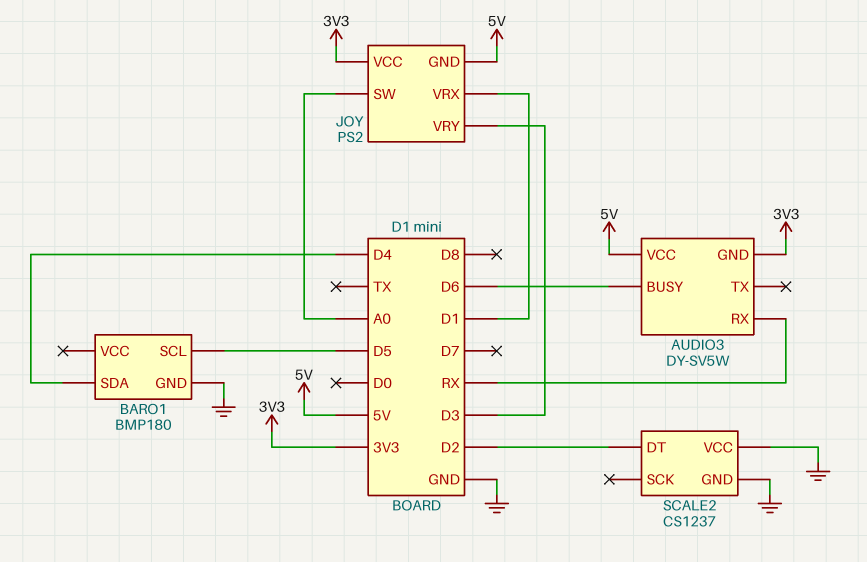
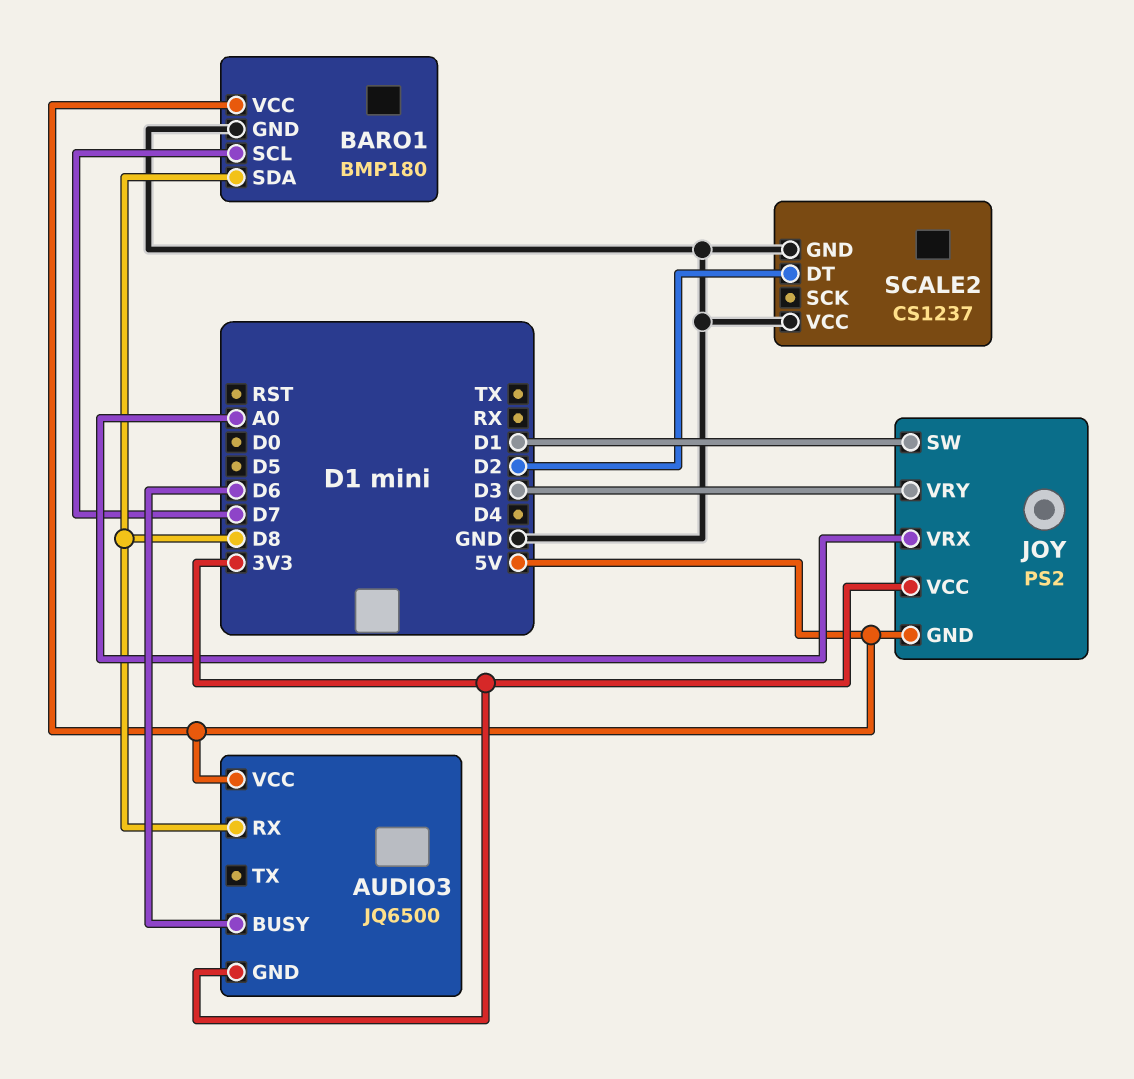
AUDIO3: DY-SV5W -> JQ6500
AUDIO3 pin RX: RX -> D8
BARO1 pin SCL: D5 -> D7
BARO1 pin SDA: D4 -> D8
BARO1 pin VCC: none -> 5V
JOY pin SW: A0 -> D1
JOY pin VRX: D1 -> A0

